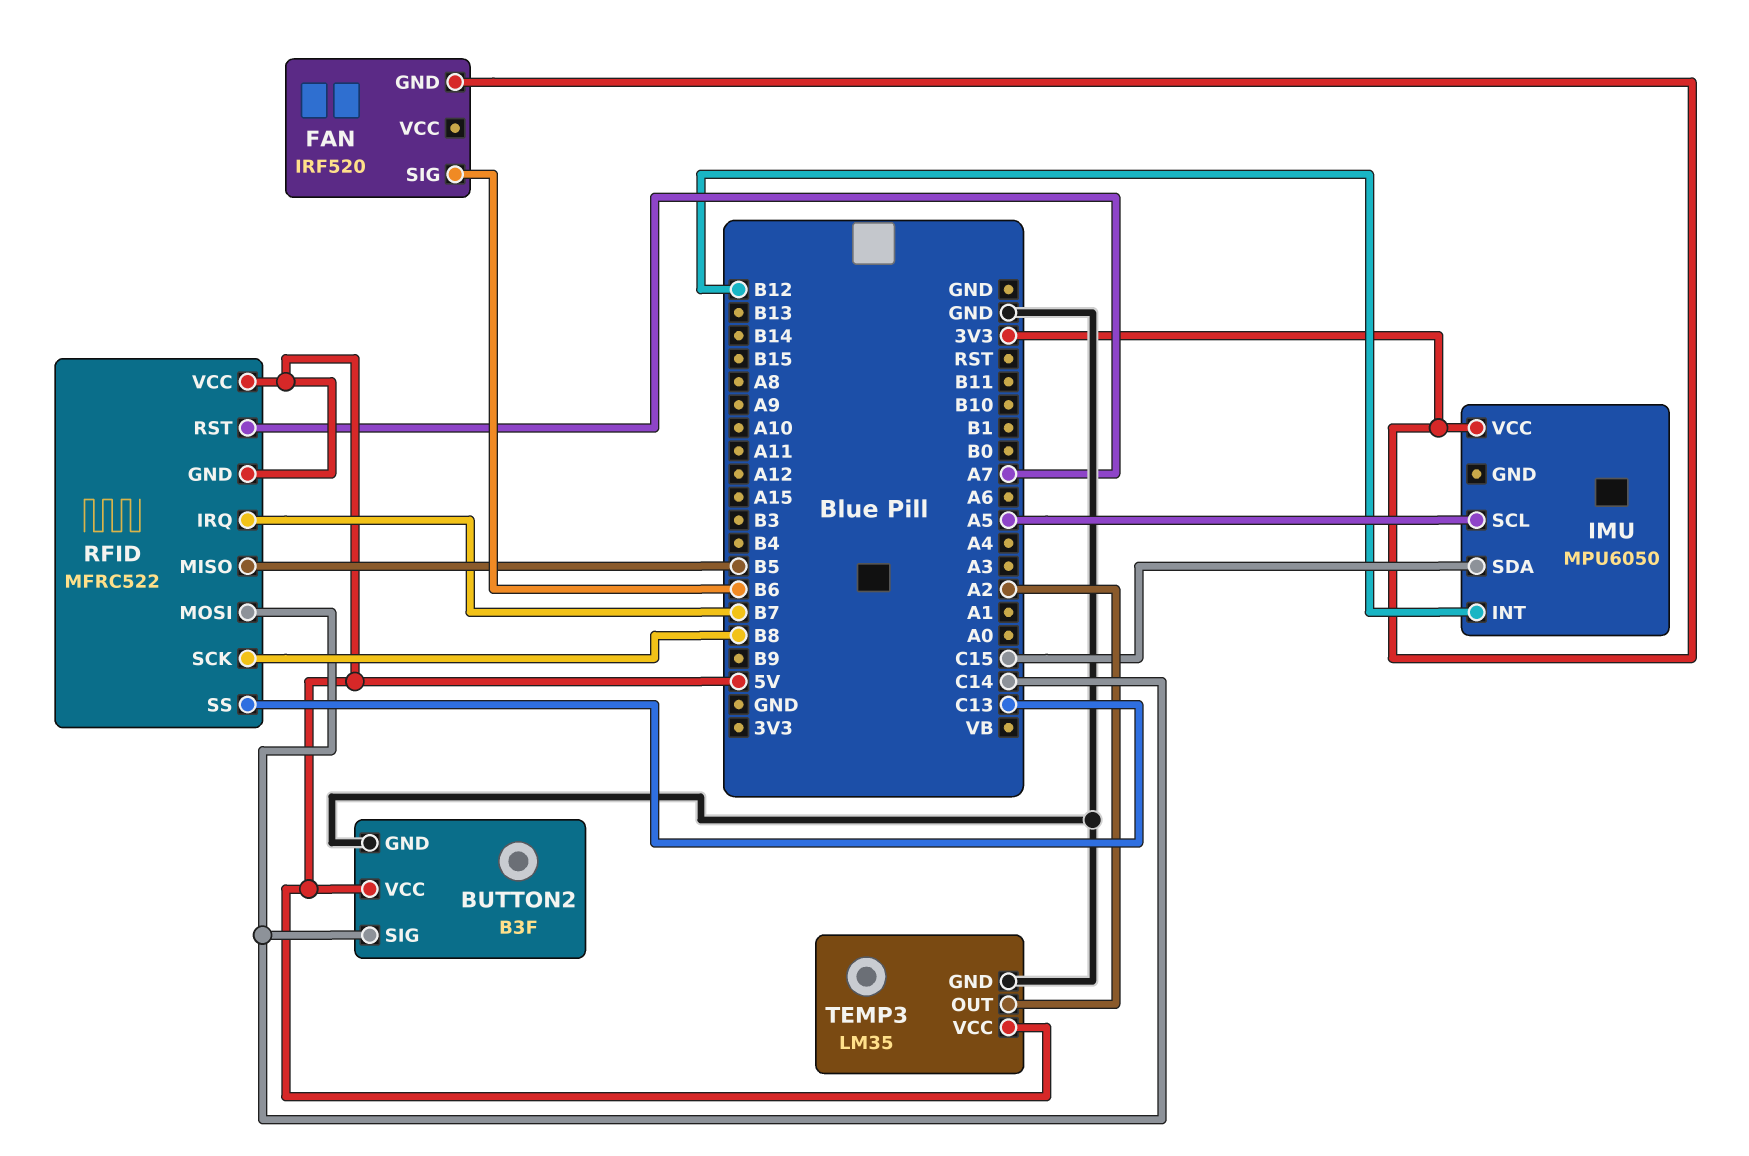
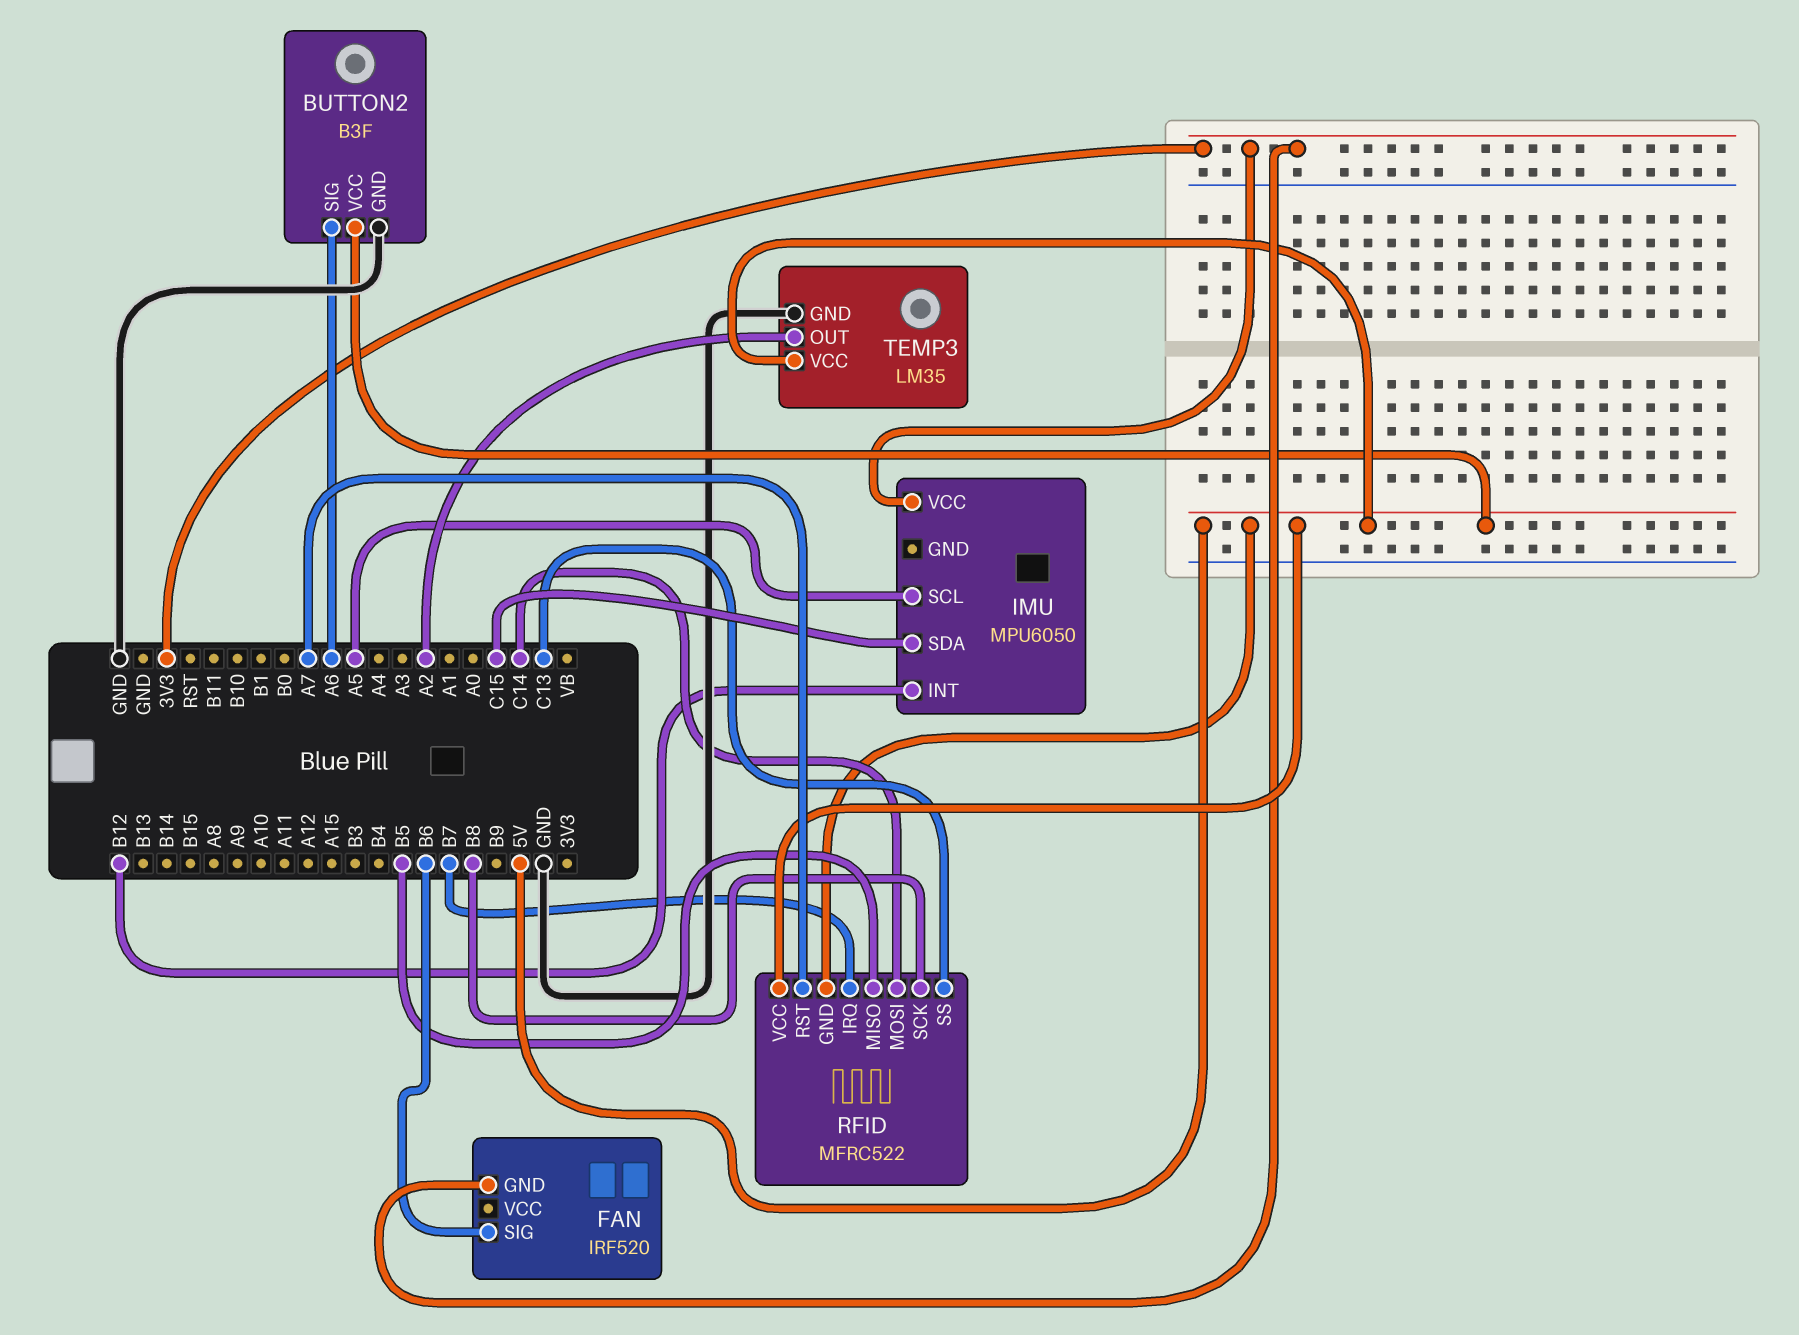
BUTTON2 pin SIG: C14 -> A6

